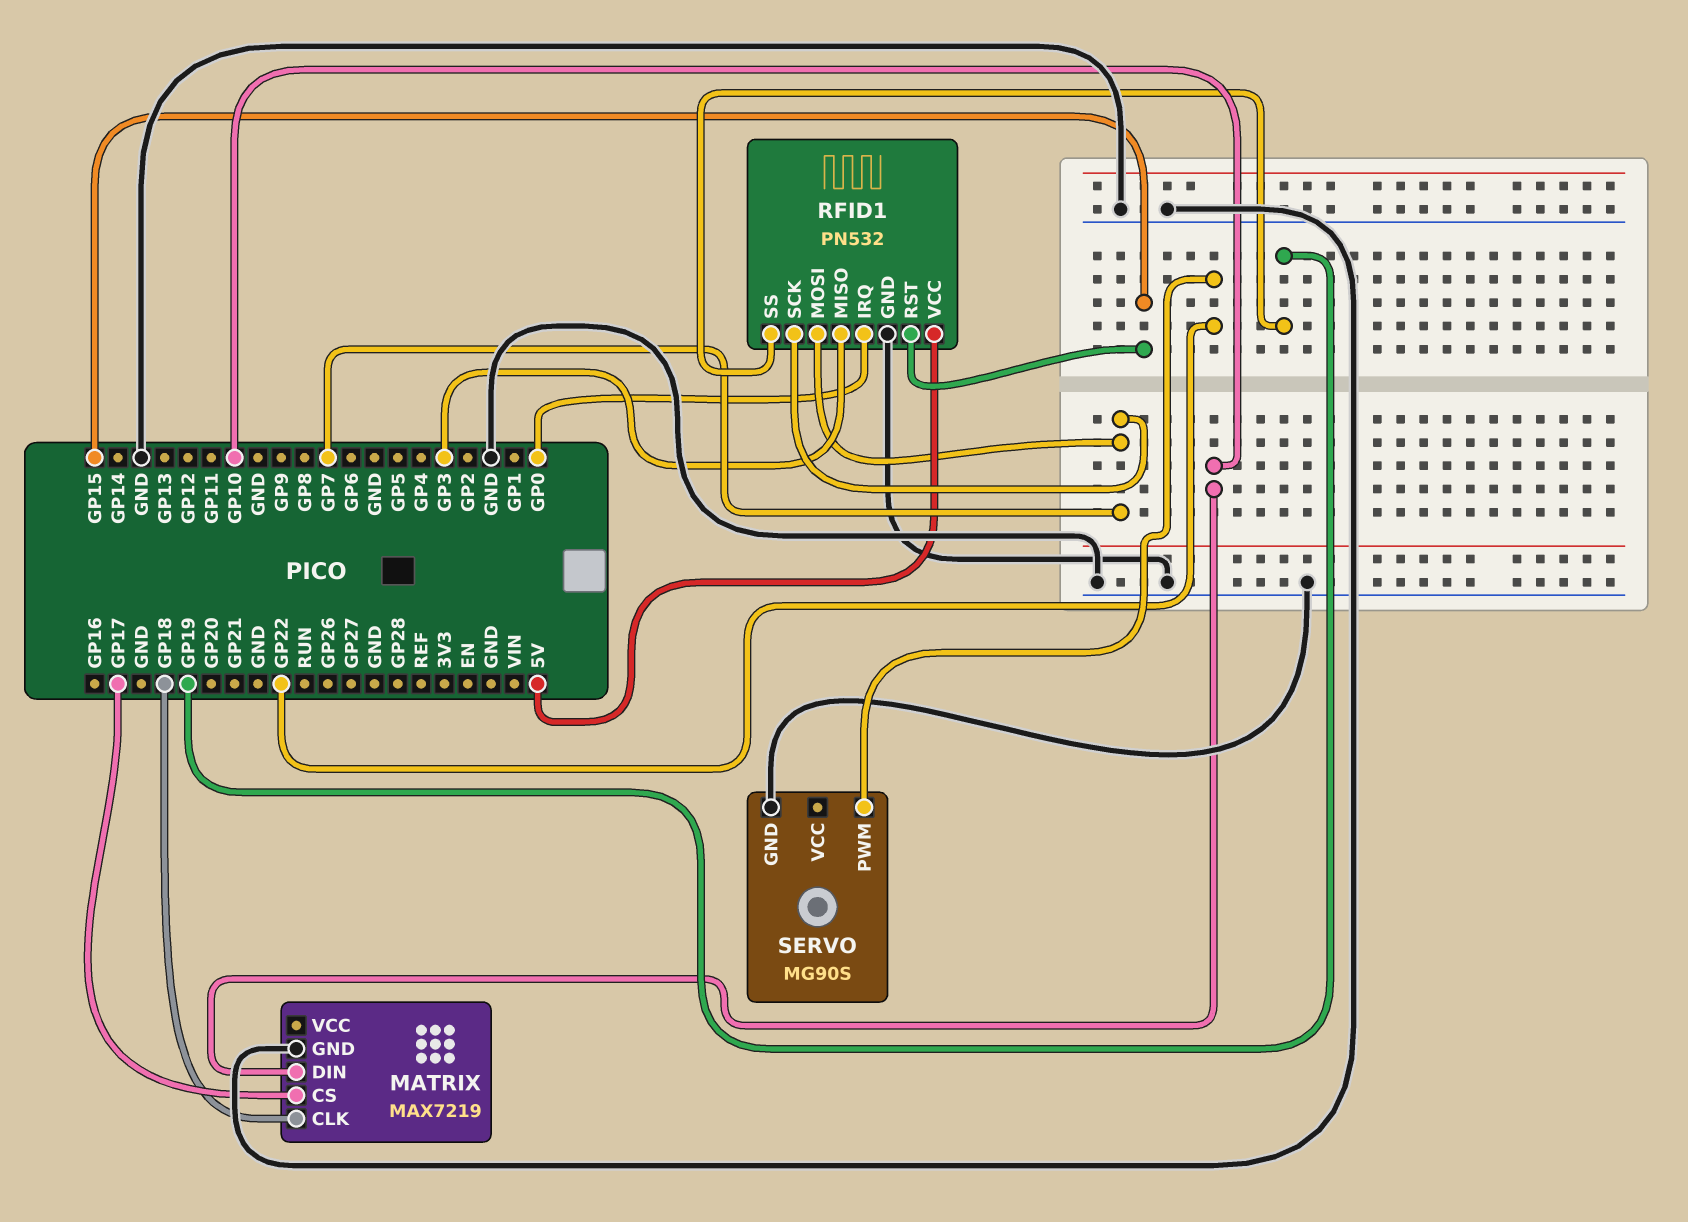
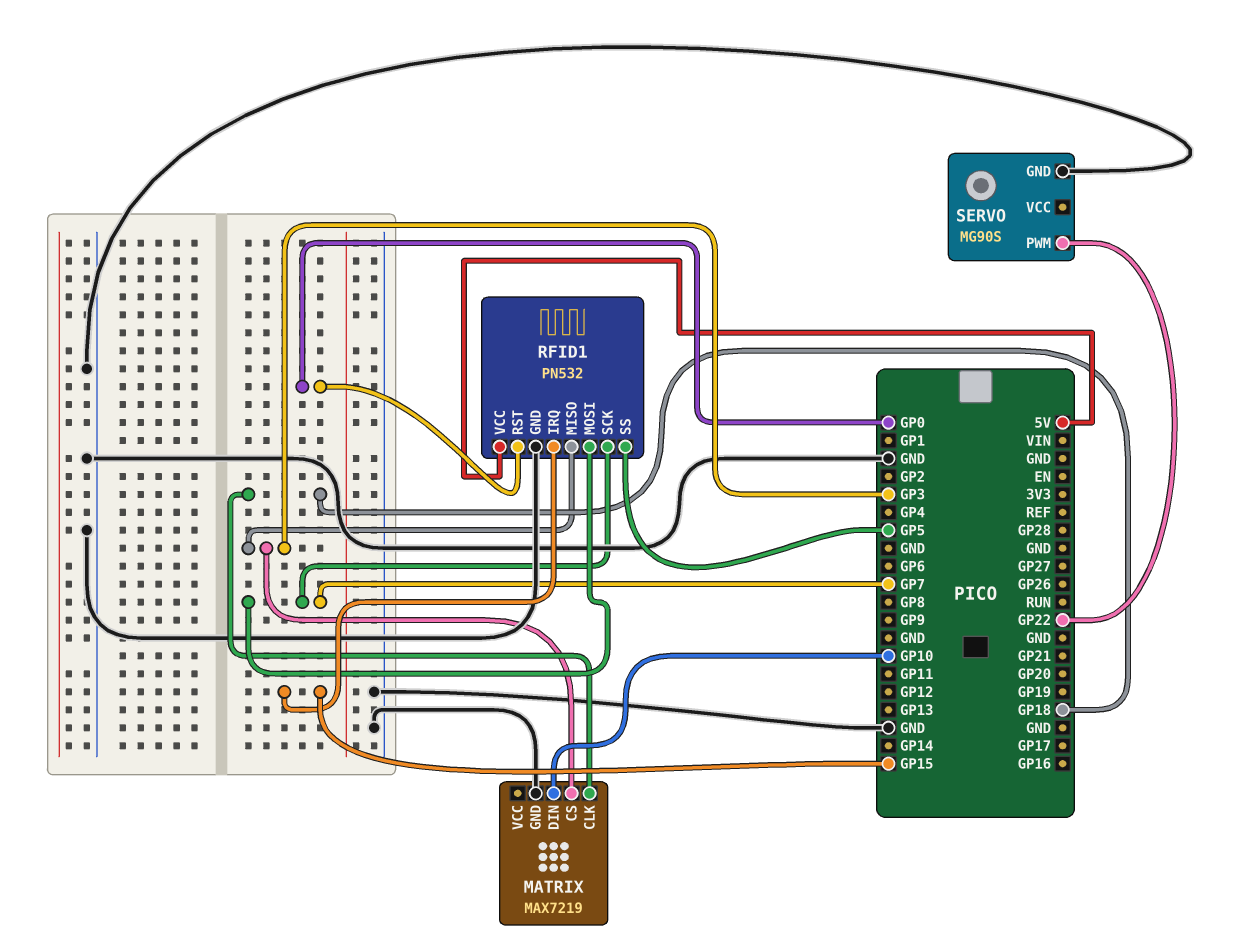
MATRIX pin CS: GP17 -> GP3
RFID1 pin IRQ: GP0 -> GP15
RFID1 pin RST: GP15 -> GP0
RFID1 pin SS: GP19 -> GP5

